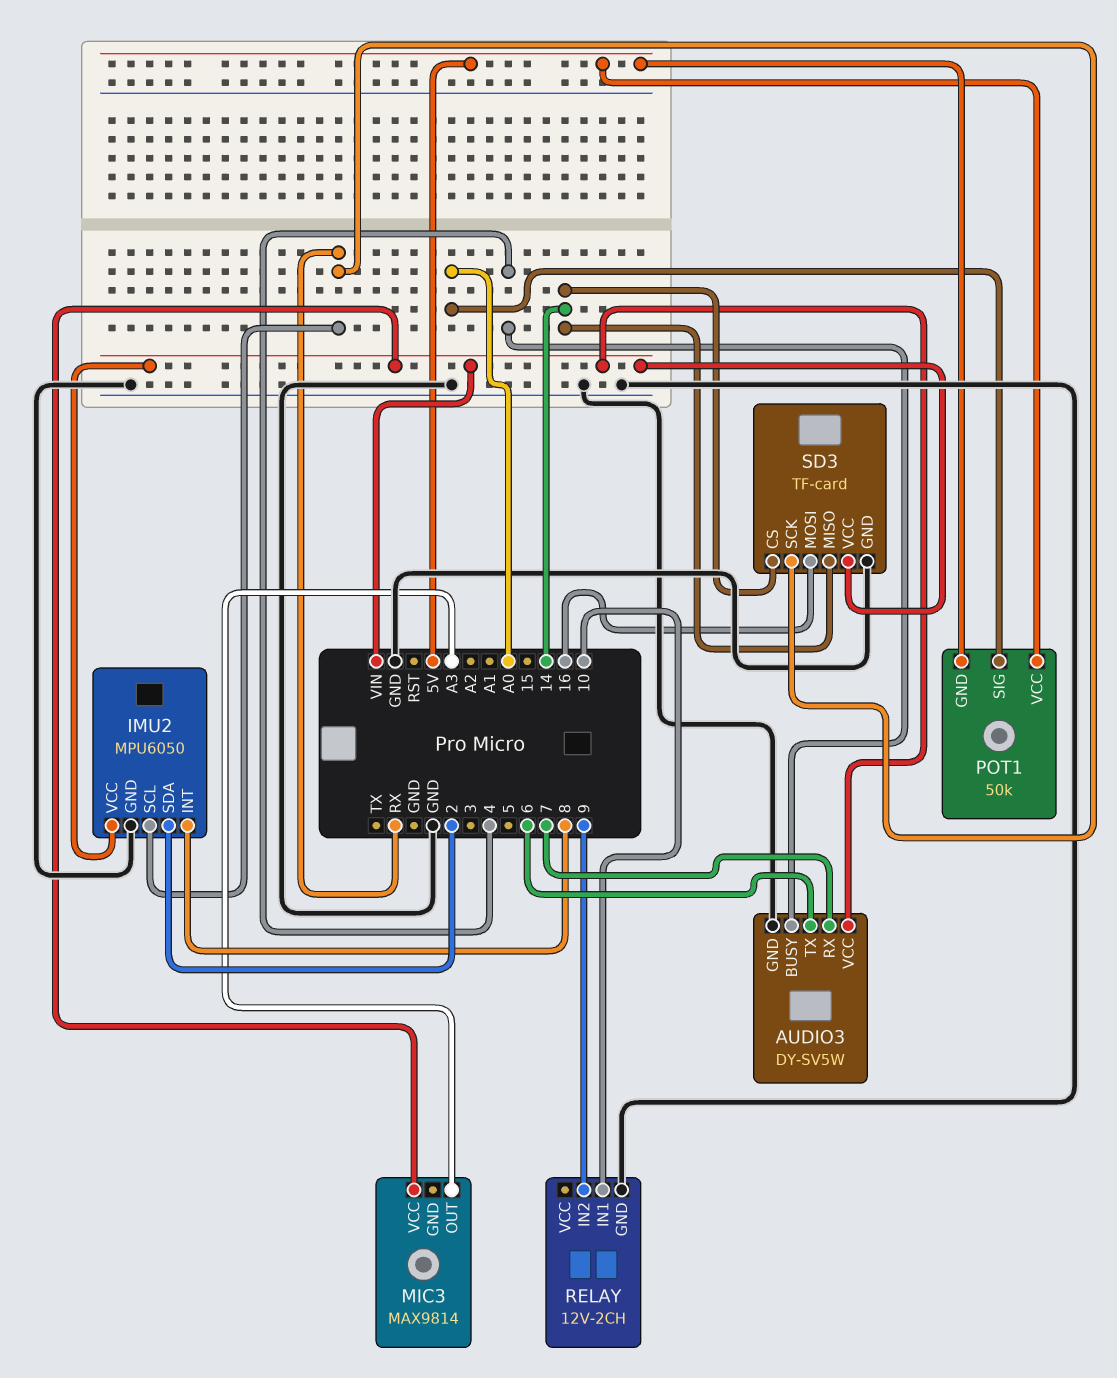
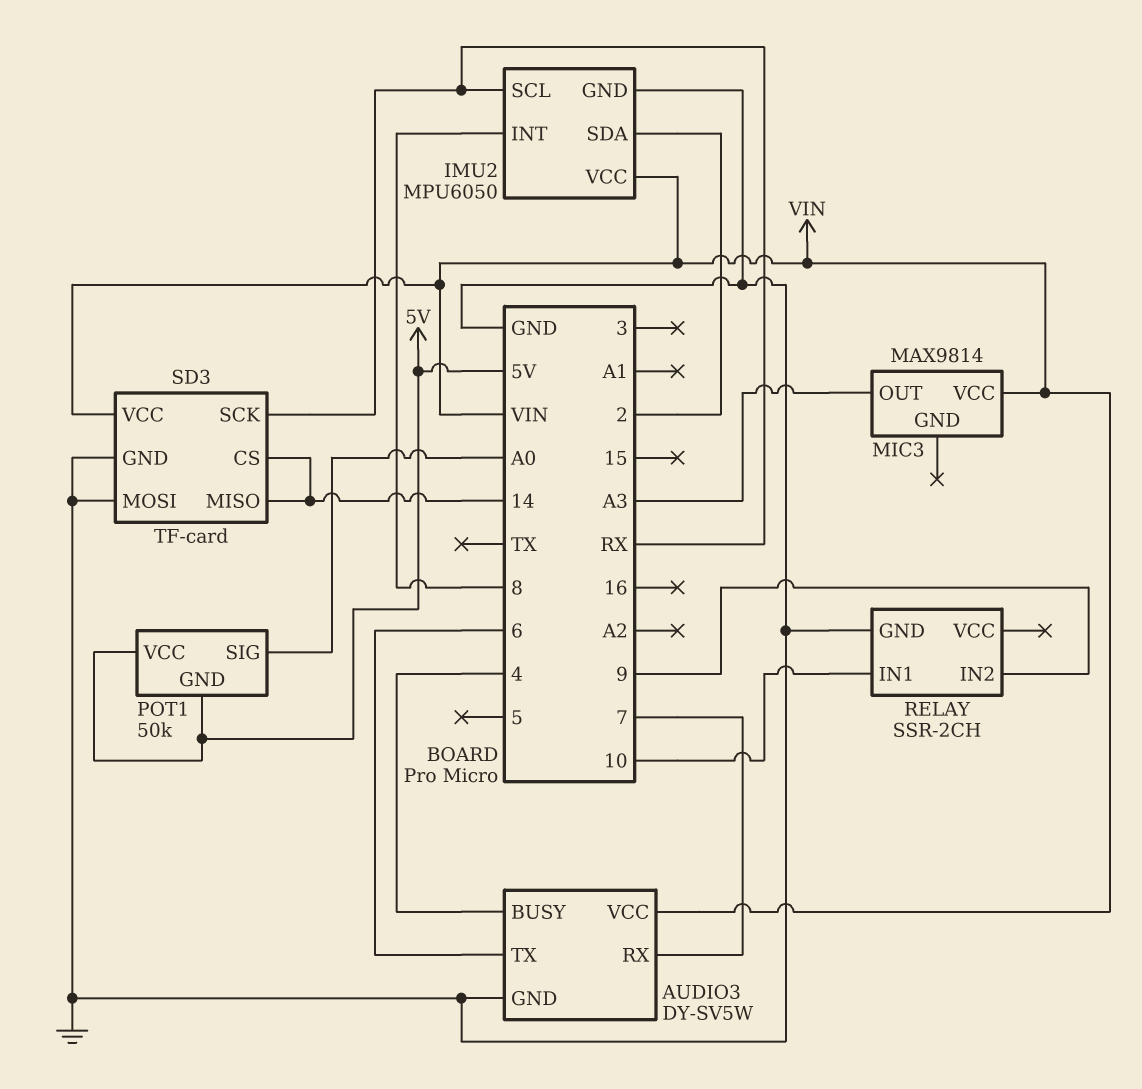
RELAY: 12V-2CH -> SSR-2CH
SD3 pin MOSI: 16 -> GND

